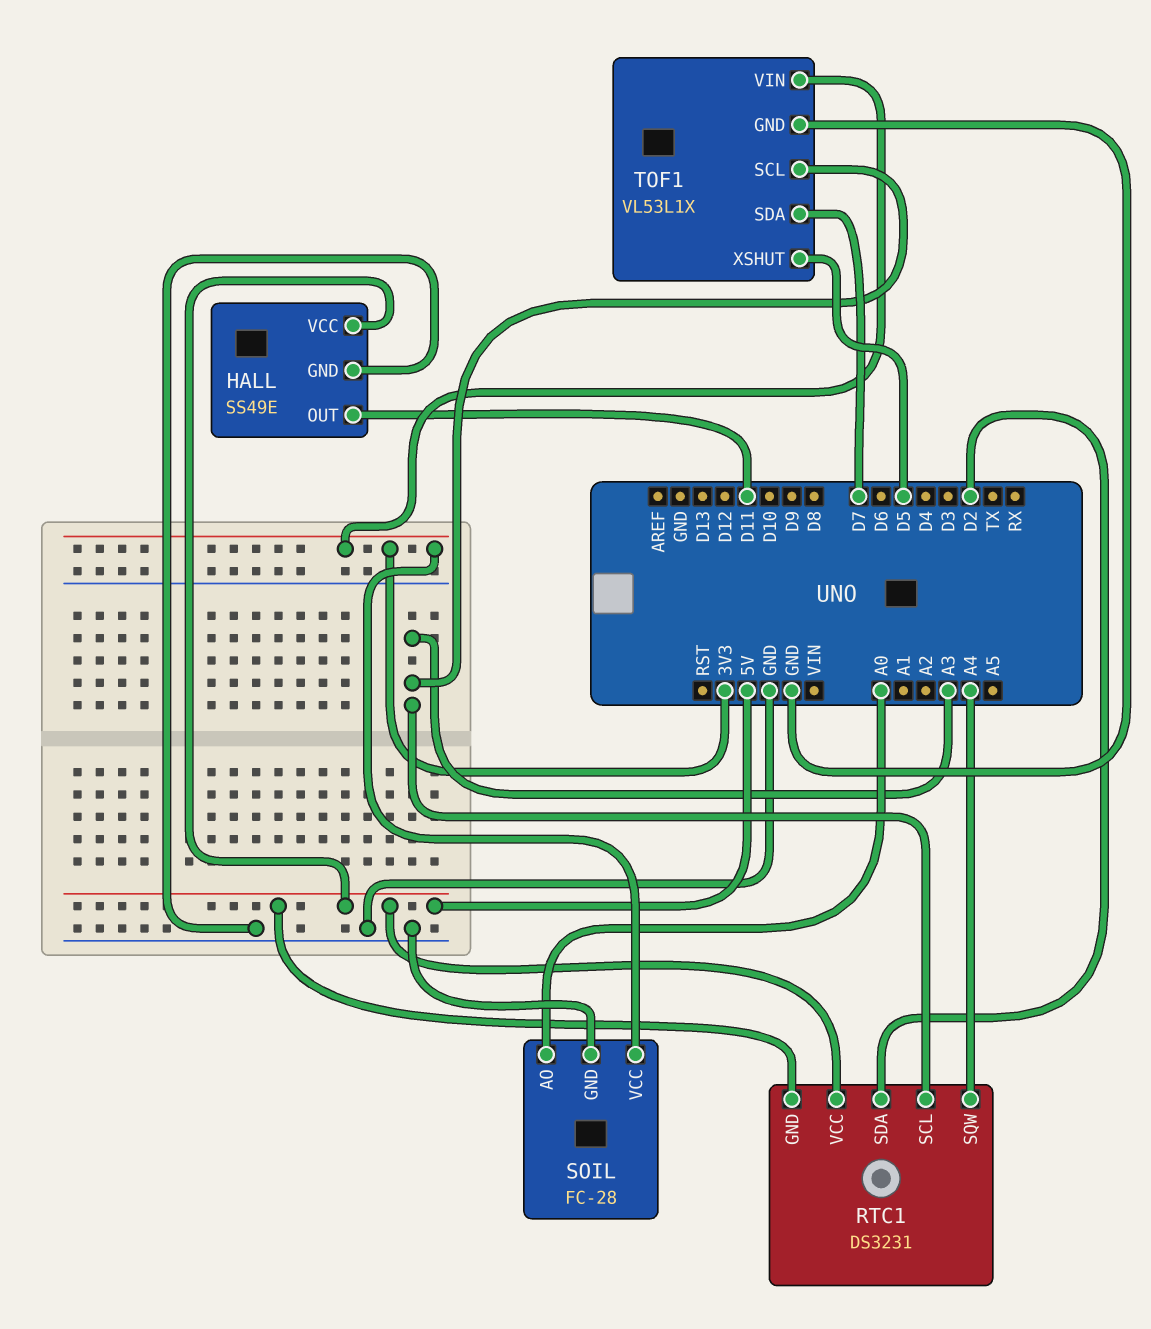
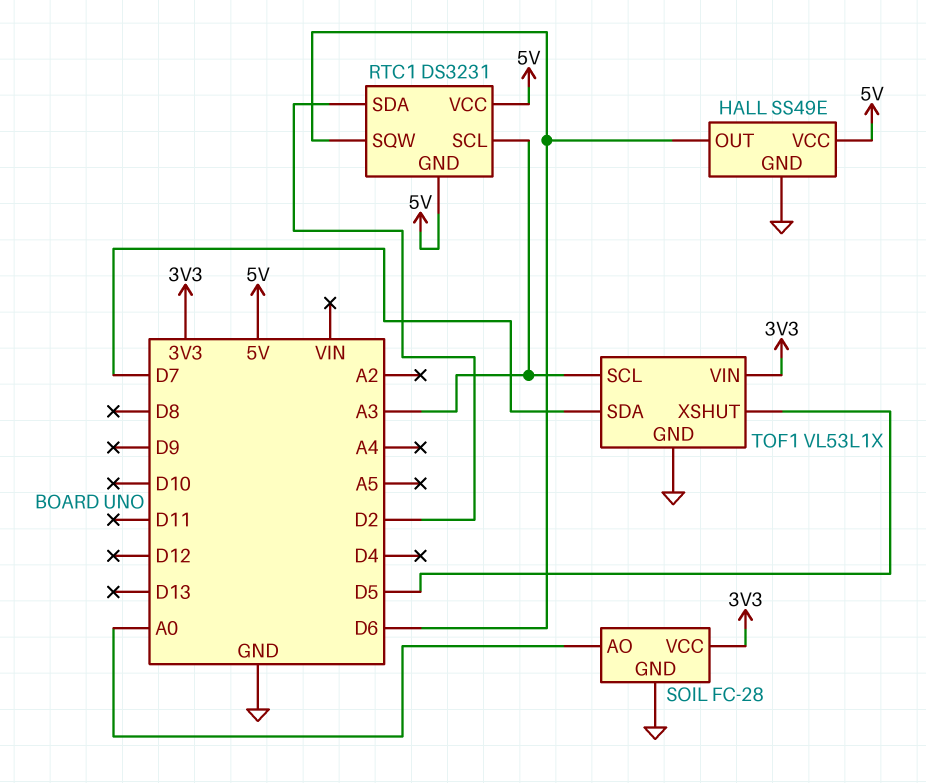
HALL pin OUT: D11 -> D6
RTC1 pin SQW: A4 -> D6

